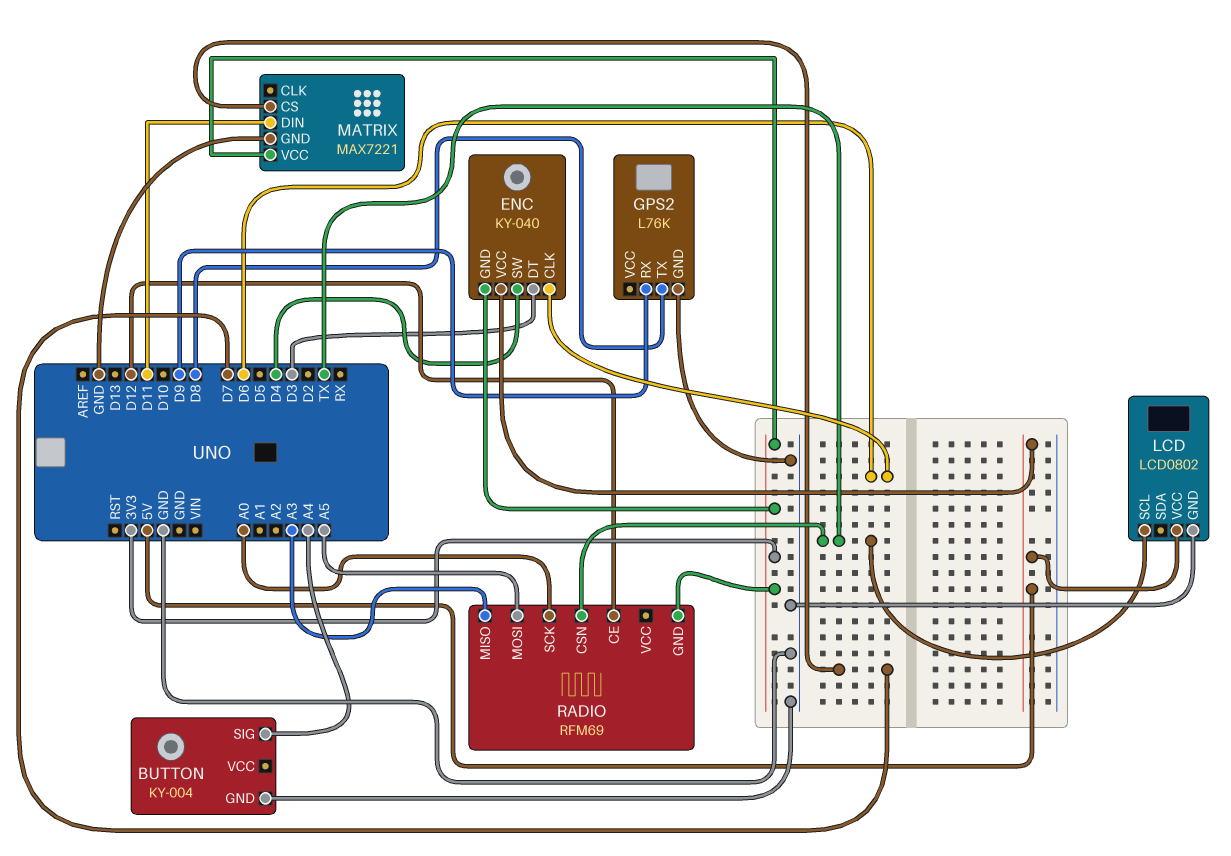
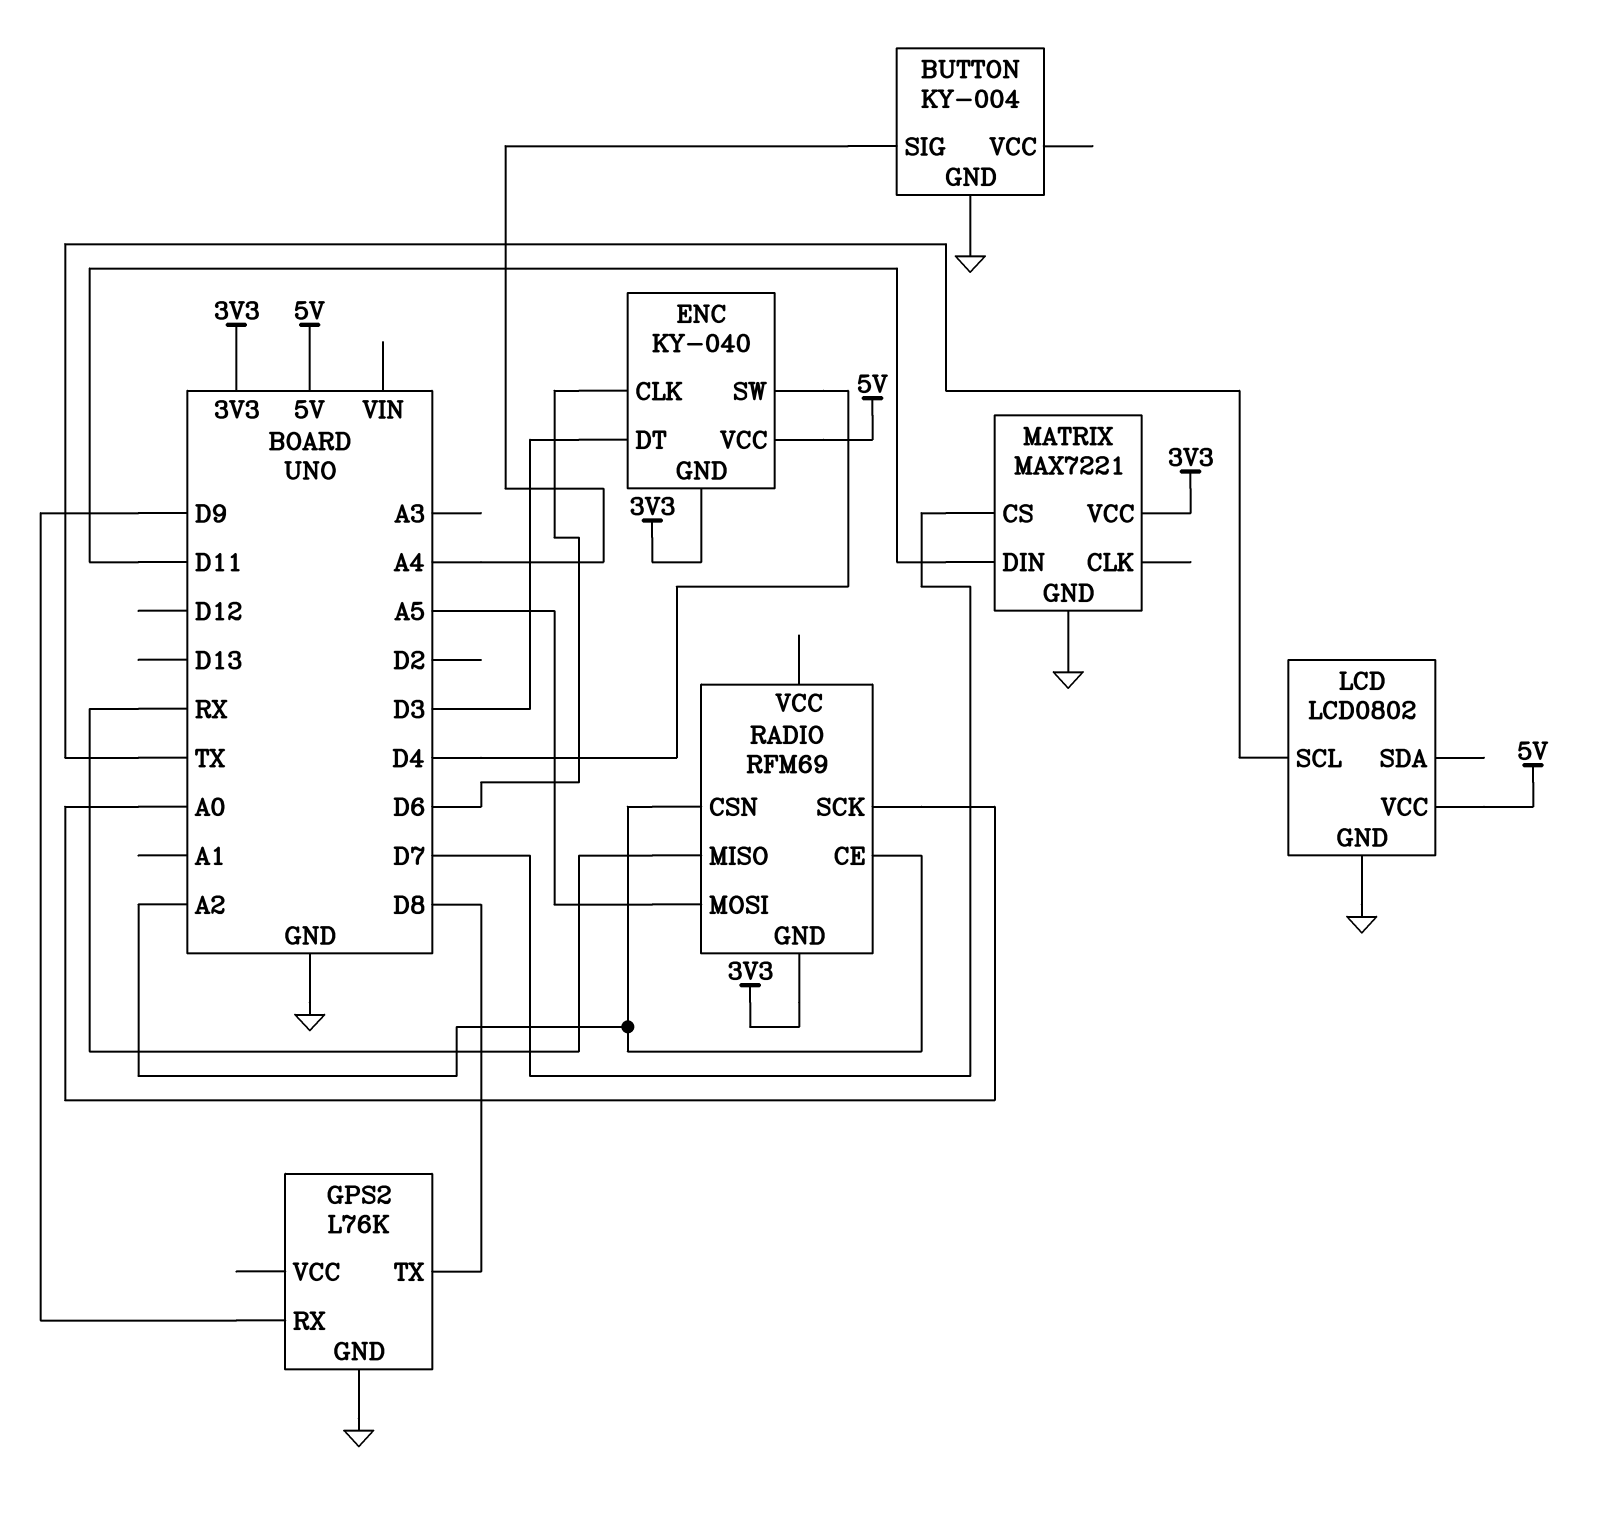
RADIO pin CE: D12 -> A2
RADIO pin CSN: TX -> A2
RADIO pin MISO: A3 -> RX

